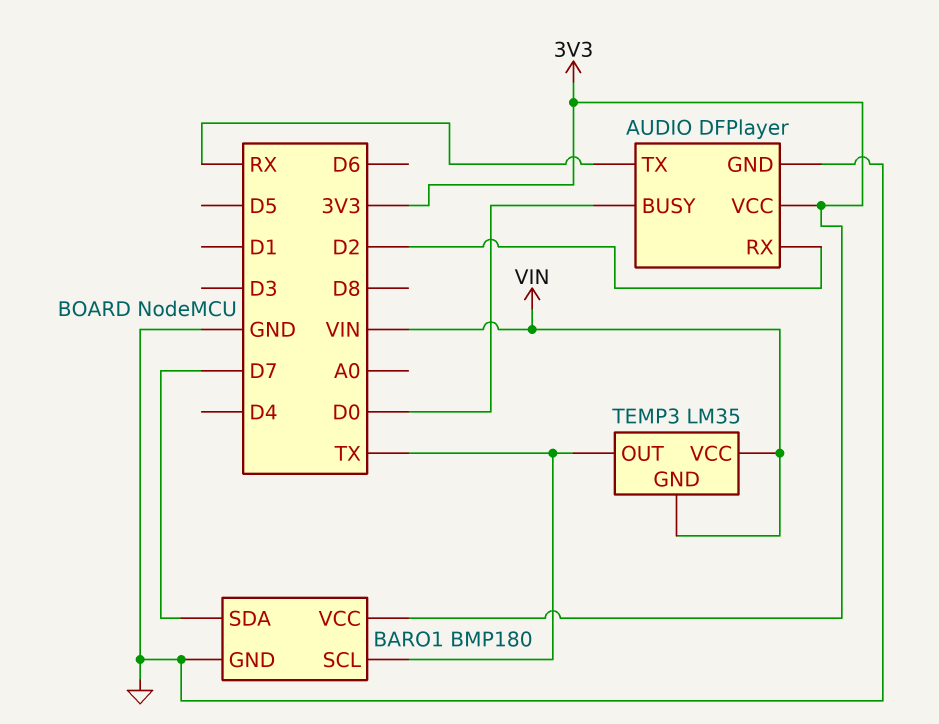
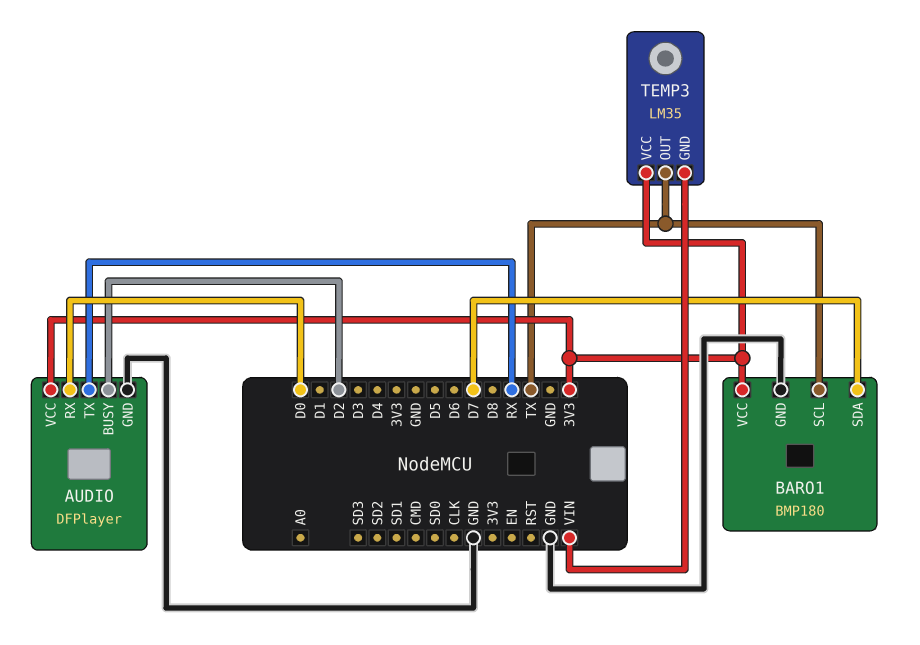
AUDIO pin BUSY: D0 -> D2
AUDIO pin RX: D2 -> D0
TEMP3 pin VCC: VIN -> 3V3

